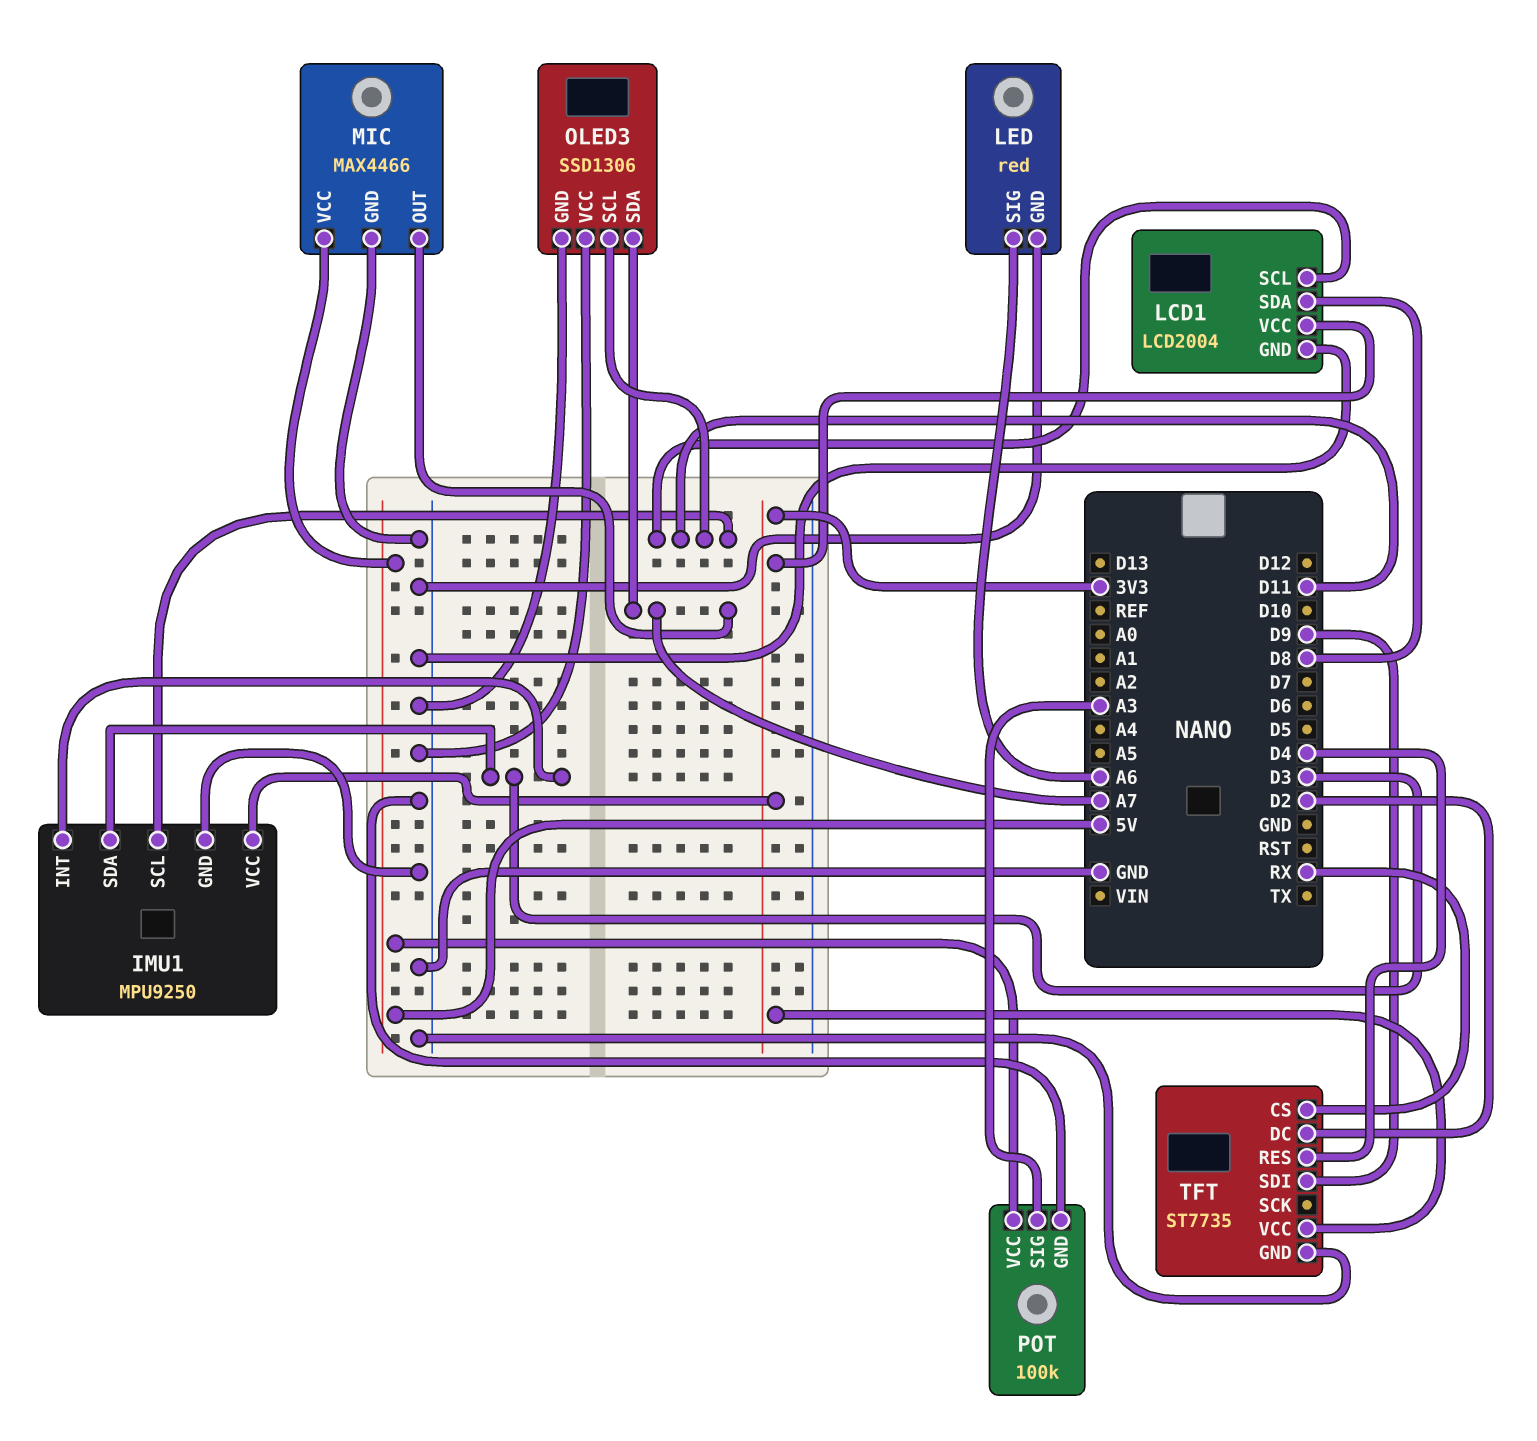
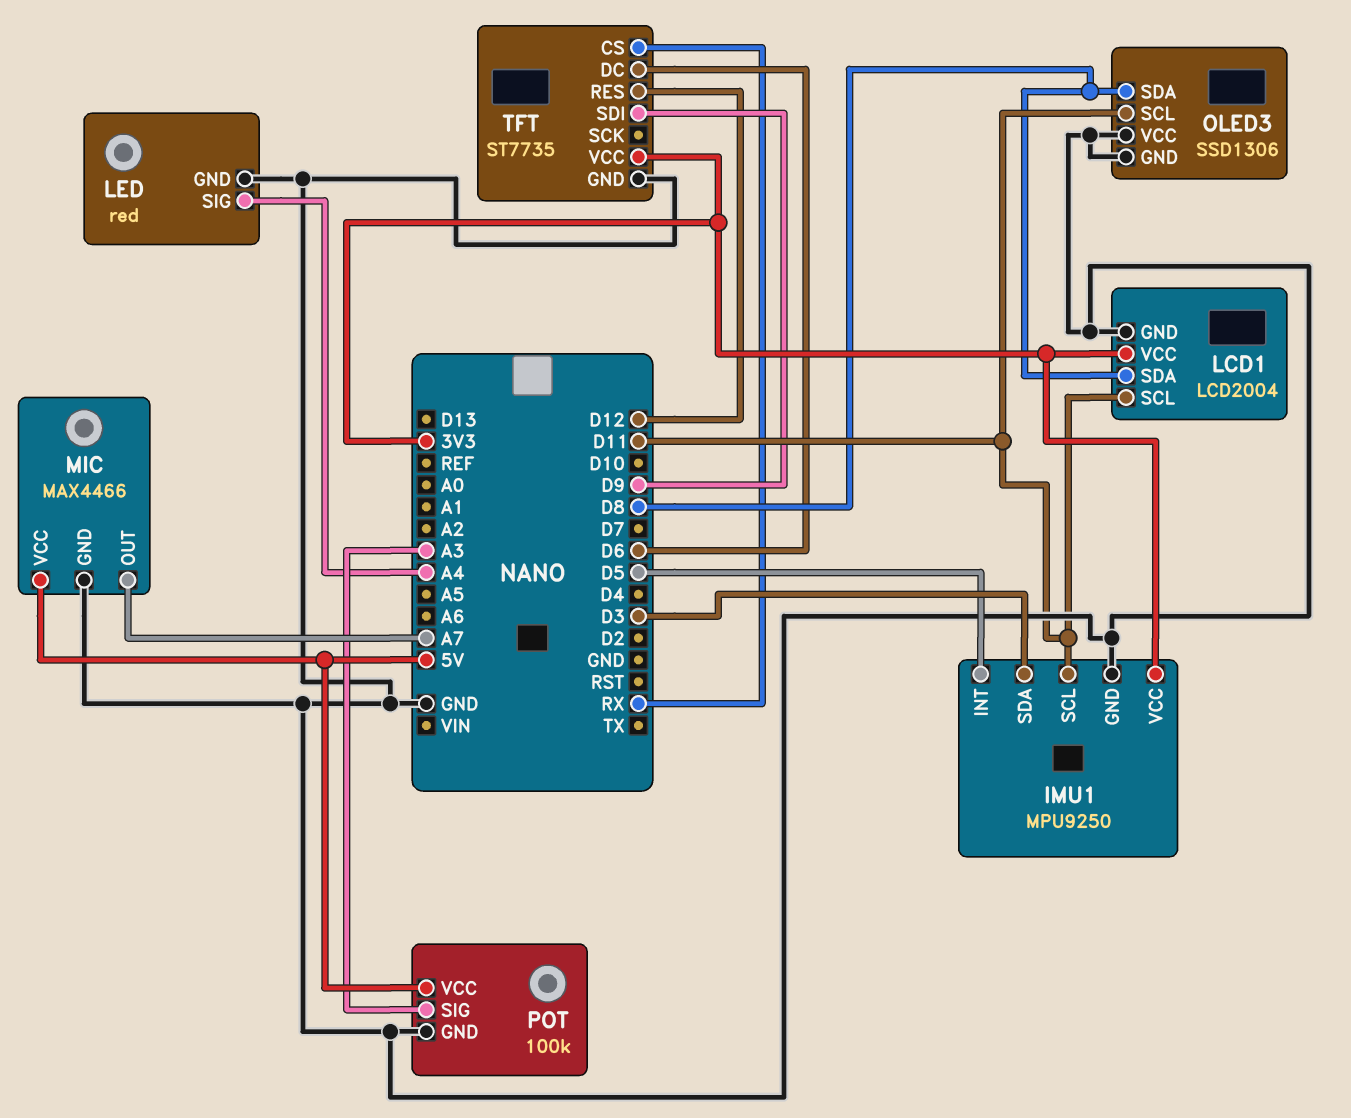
IMU1 pin INT: D3 -> D5
LED pin SIG: A6 -> A4
OLED3 pin SDA: A7 -> D8
TFT pin DC: D2 -> D6
TFT pin RES: D4 -> D12

